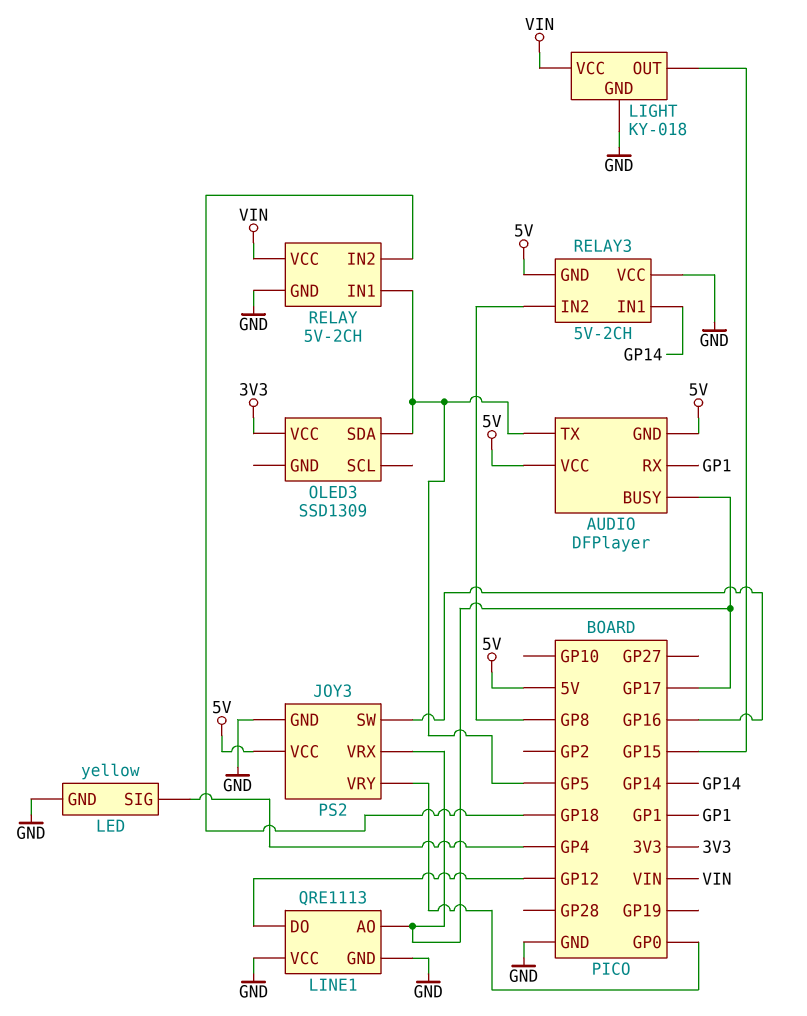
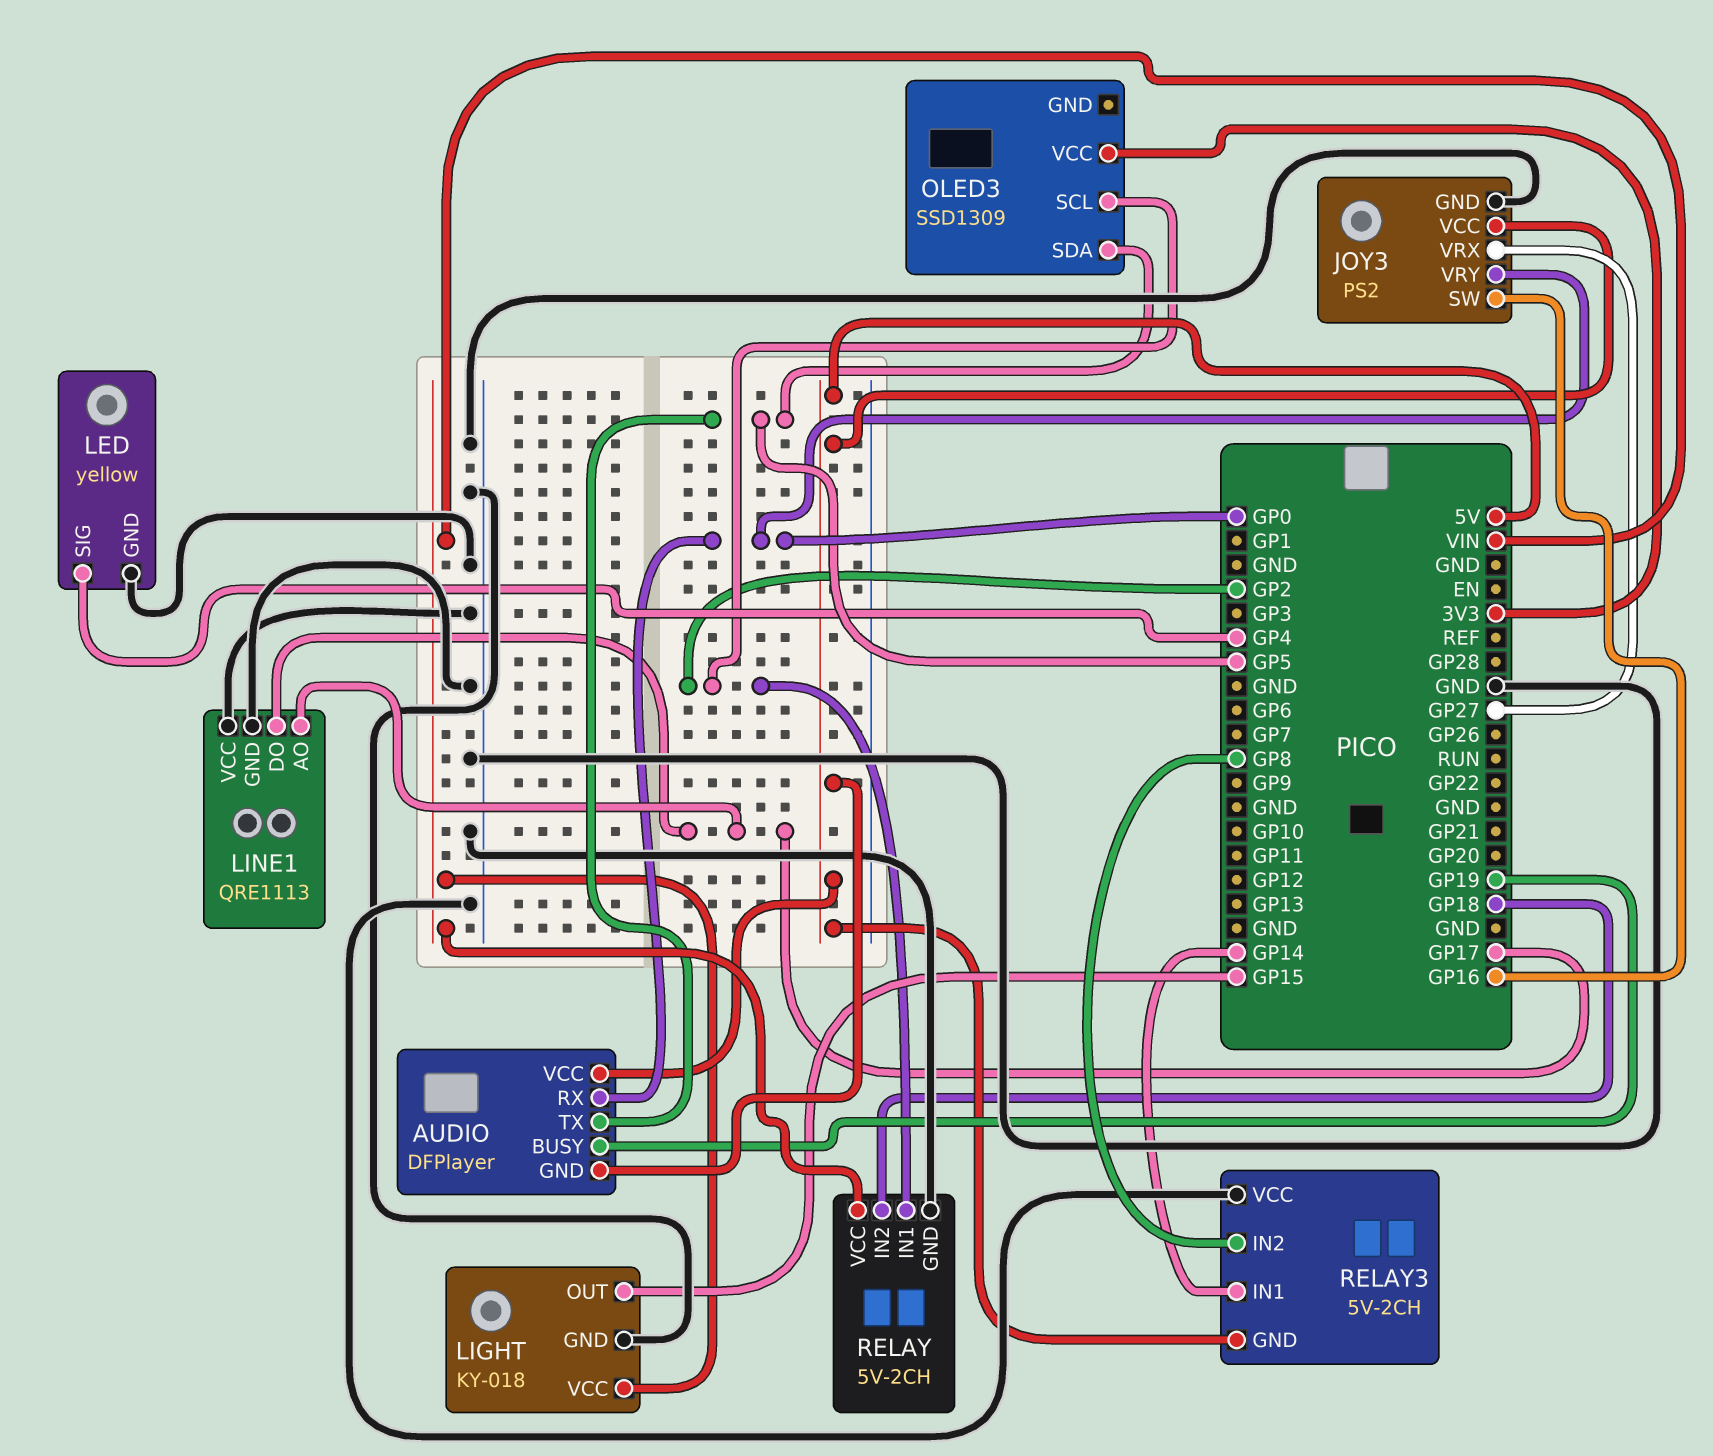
AUDIO pin BUSY: GP17 -> GP19
AUDIO pin RX: GP1 -> GP0
JOY3 pin VRX: GP17 -> GP27
LINE1 pin DO: GP12 -> GP17
OLED3 pin SCL: none -> GP2
RELAY pin IN1: GP5 -> GP2

